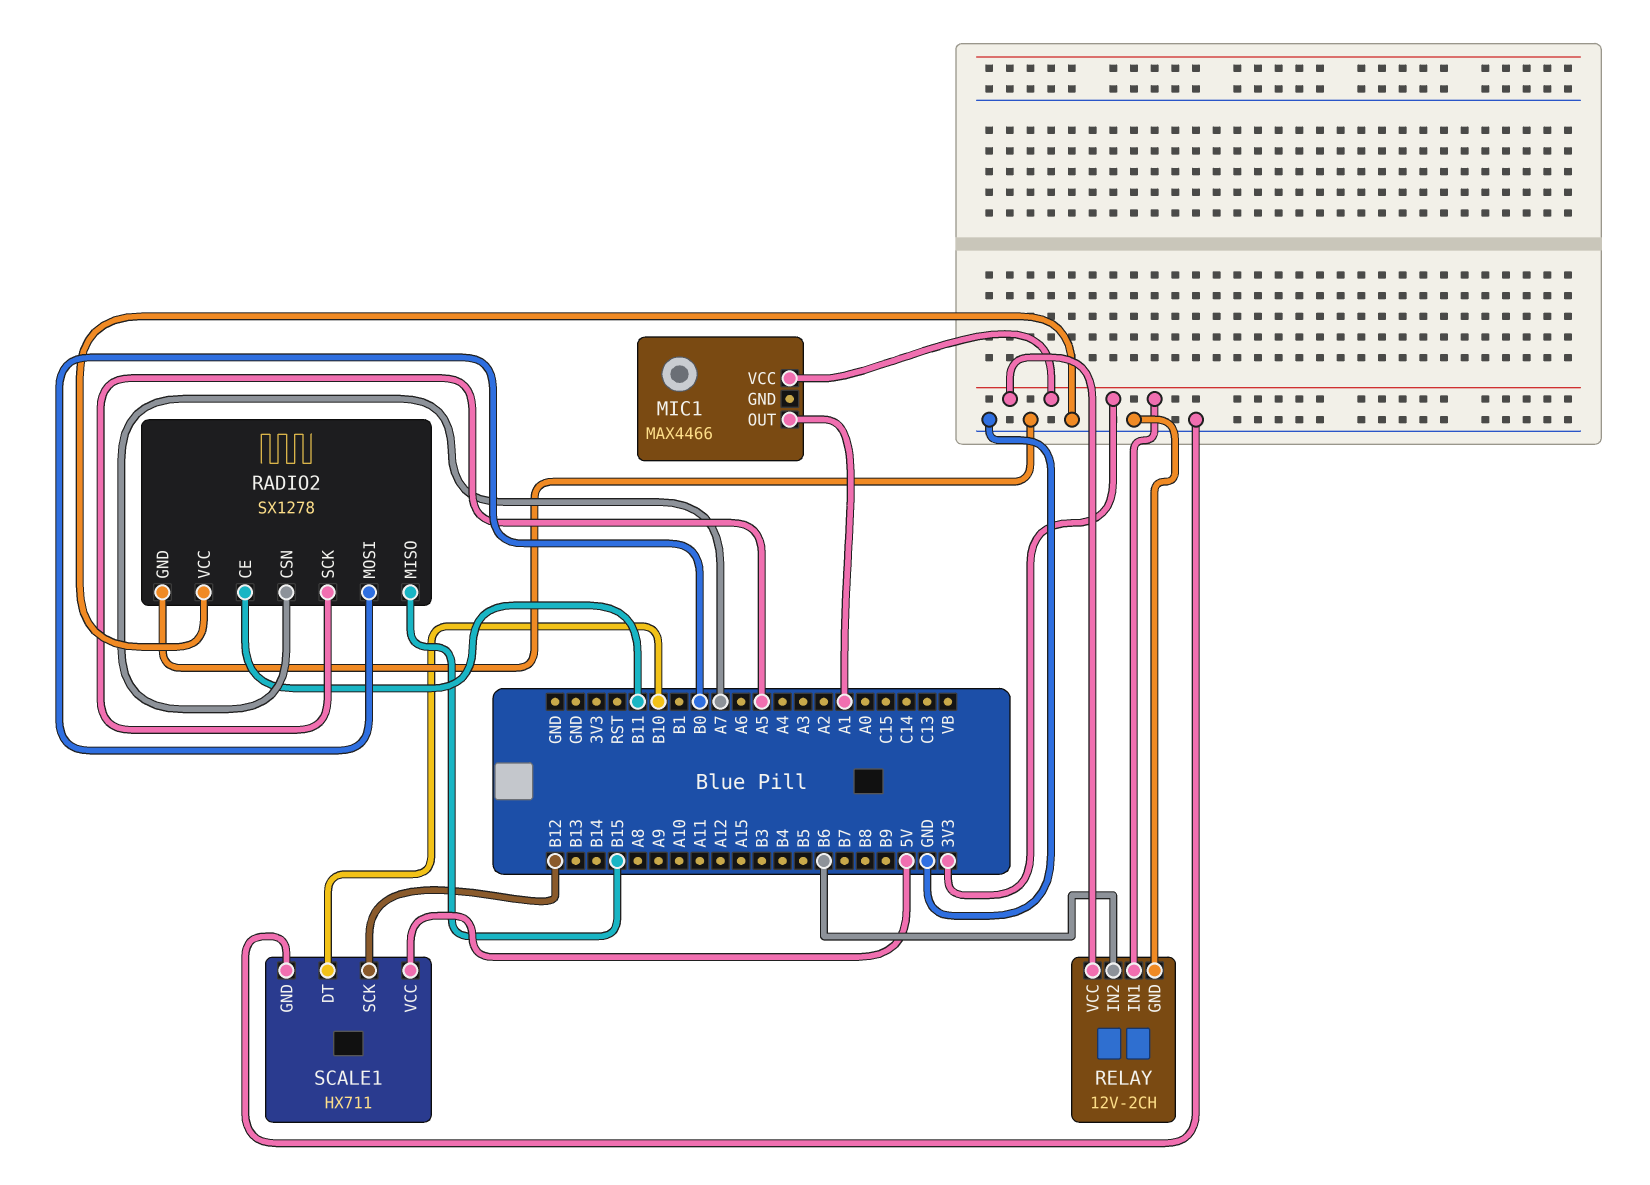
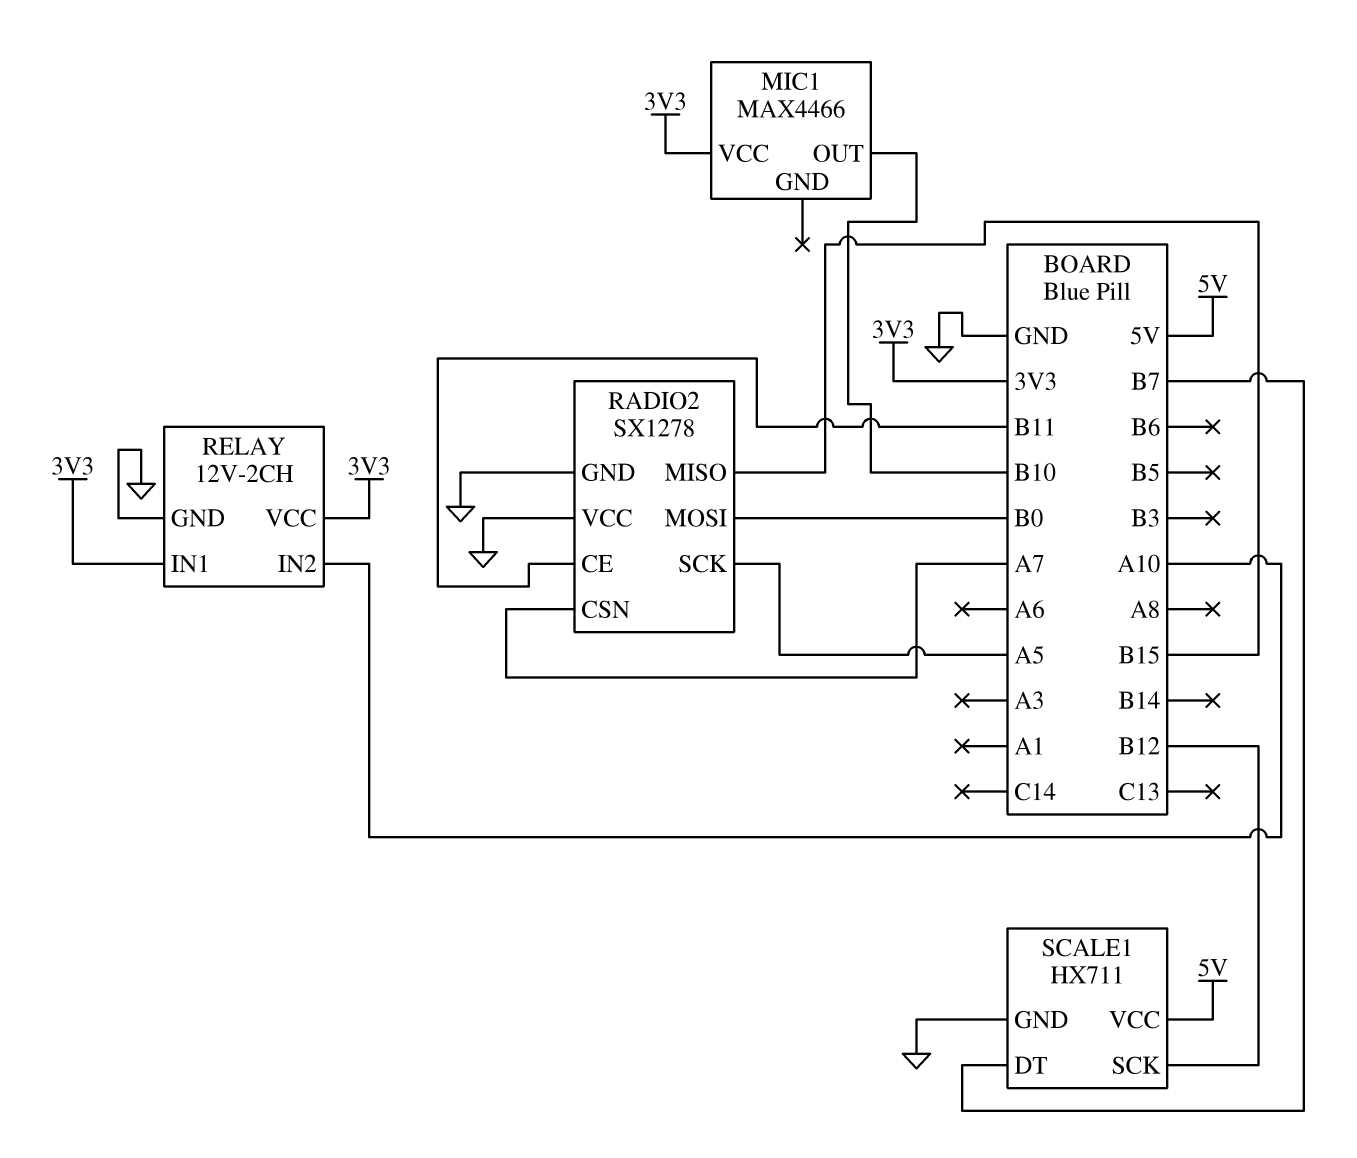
MIC1 pin OUT: A1 -> B10
RELAY pin IN2: B6 -> A10
SCALE1 pin DT: B10 -> B7

